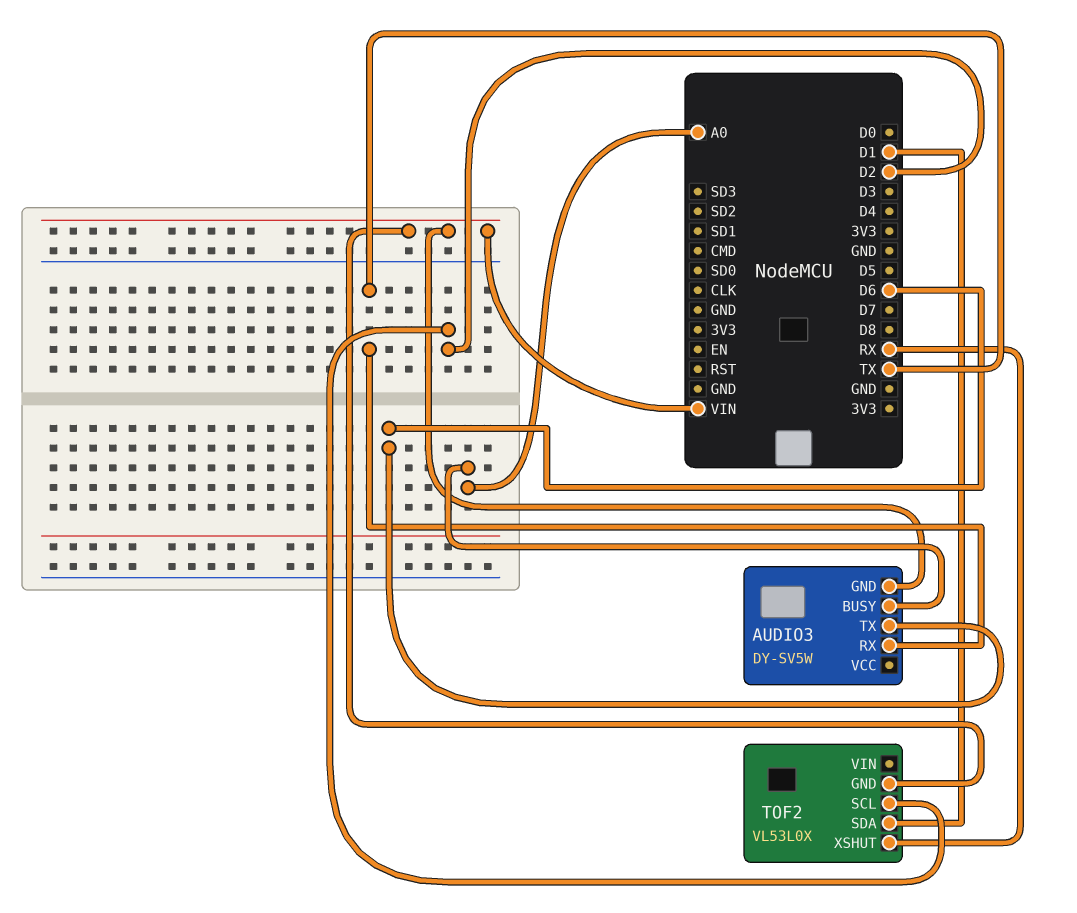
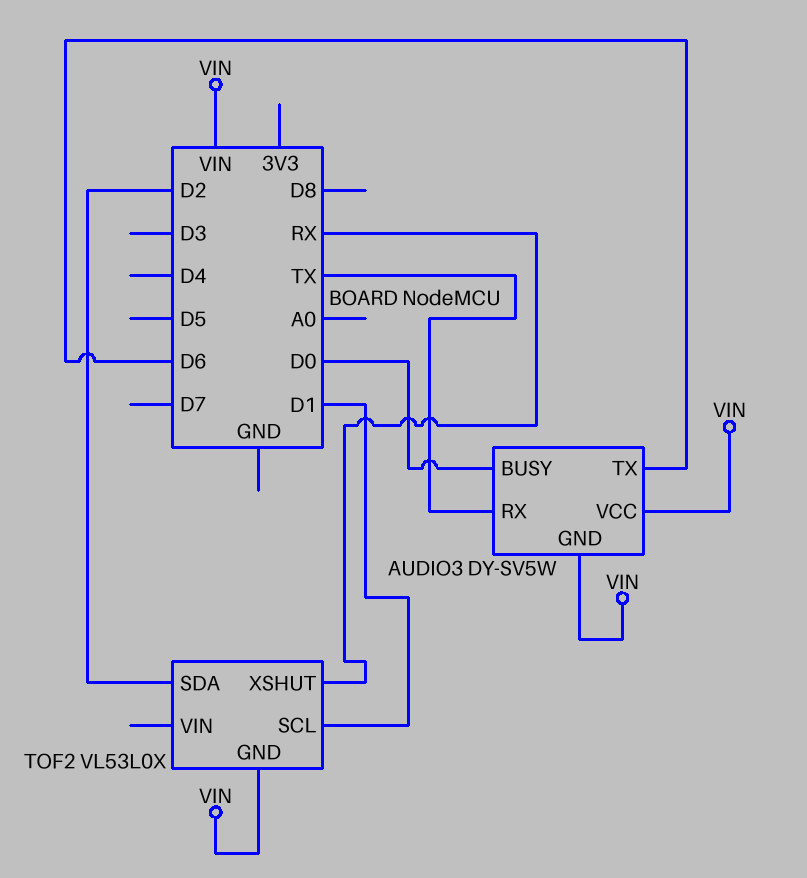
AUDIO3 pin BUSY: A0 -> D0
AUDIO3 pin VCC: none -> VIN
TOF2 pin SCL: D2 -> D1
TOF2 pin SDA: D1 -> D2

